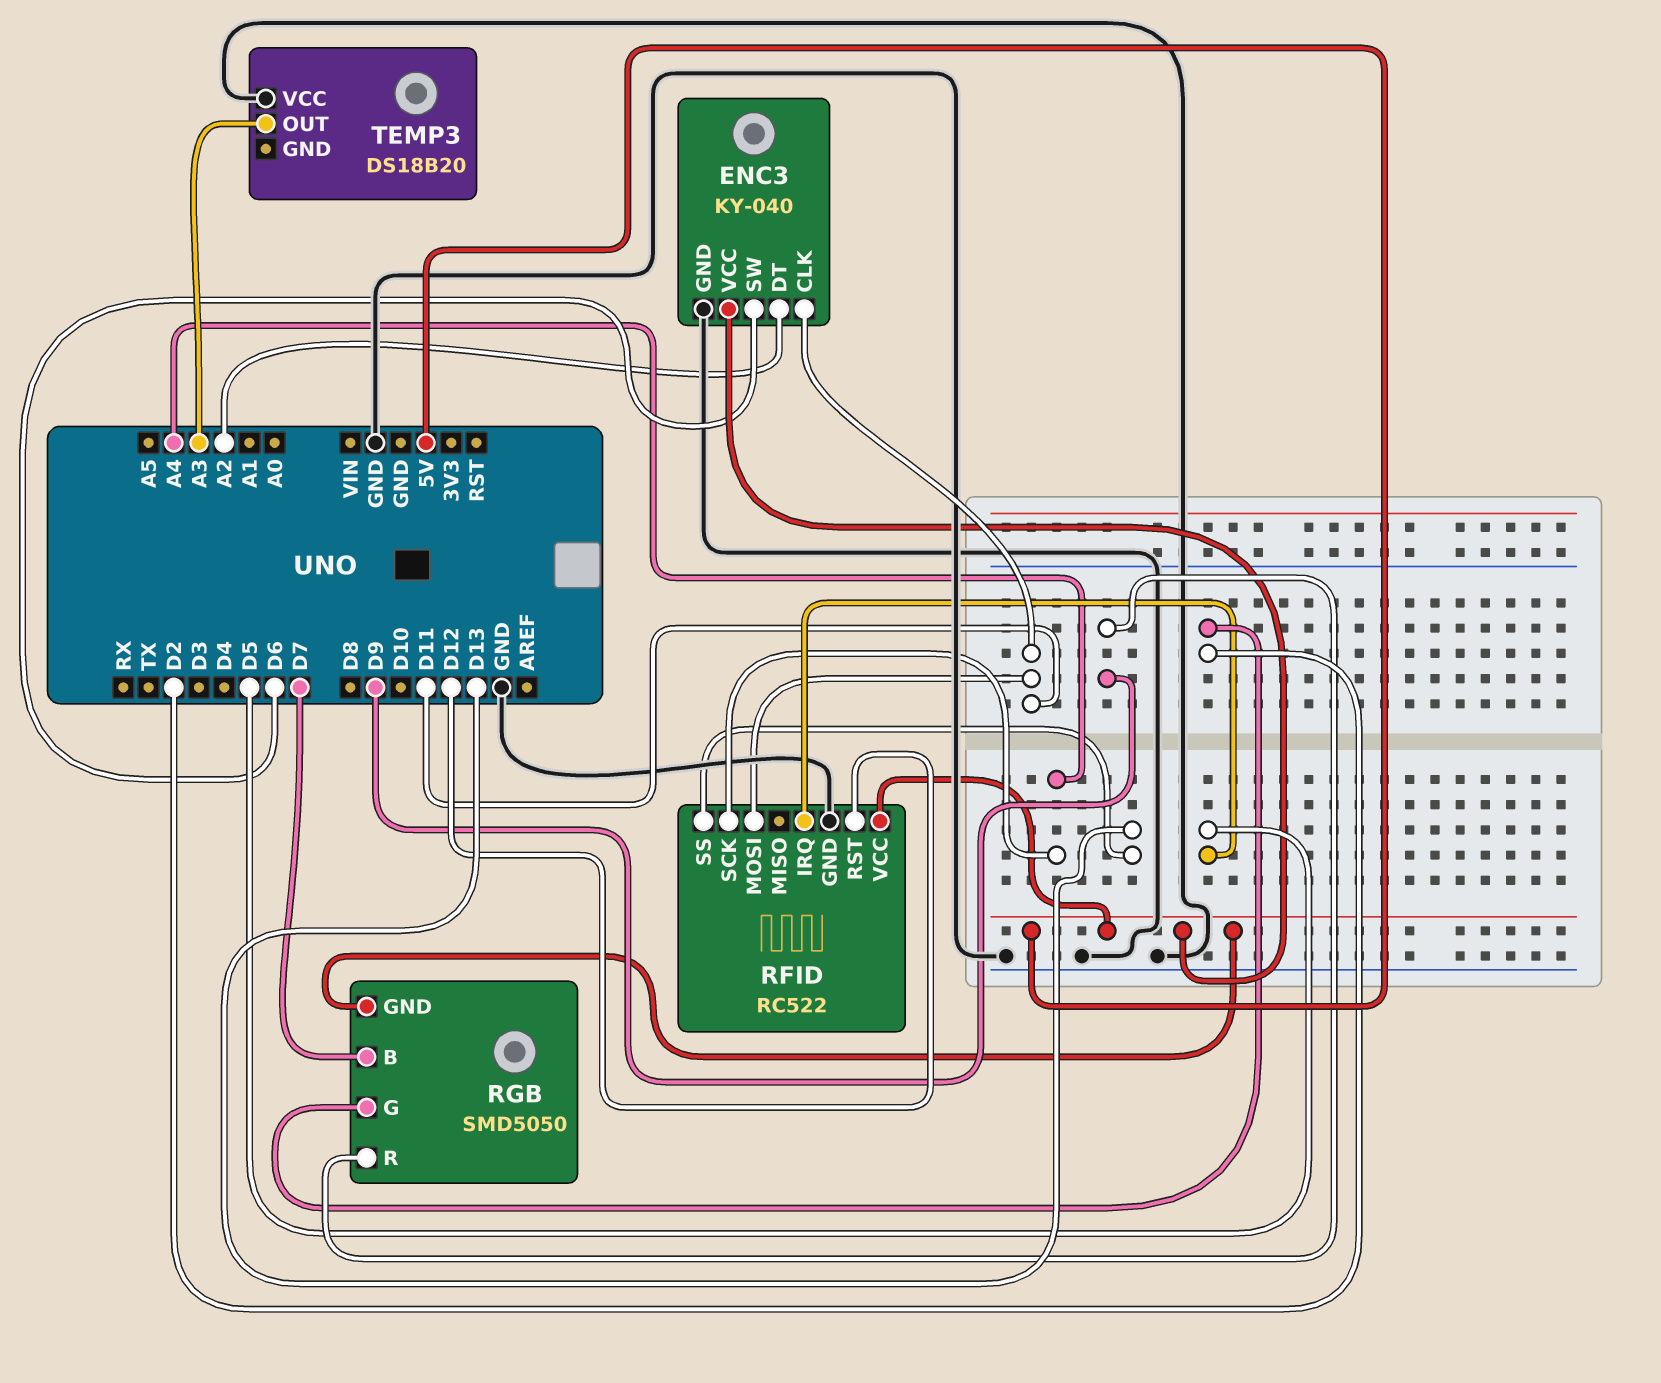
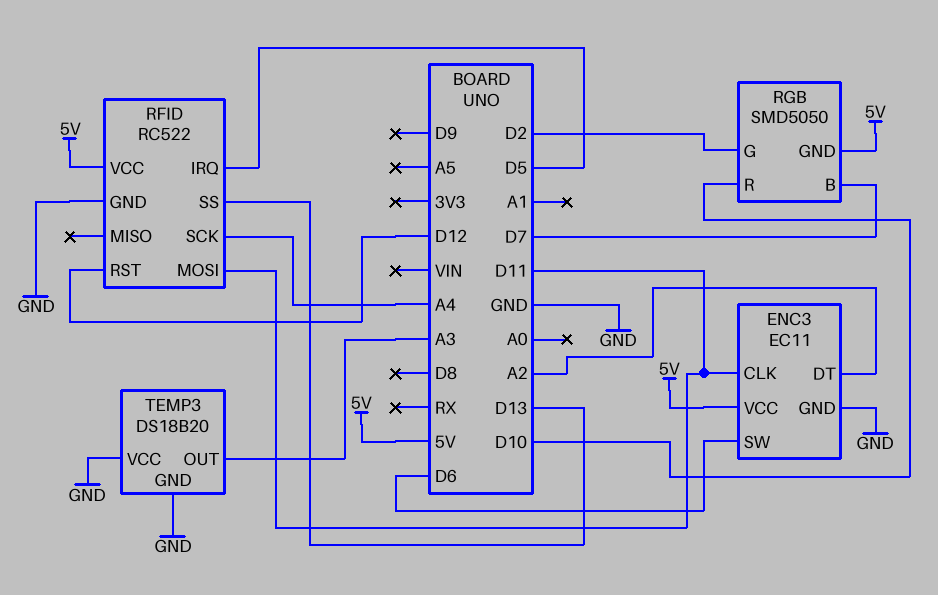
ENC3: KY-040 -> EC11
RGB pin R: D9 -> D10
TEMP3 pin GND: none -> GND

